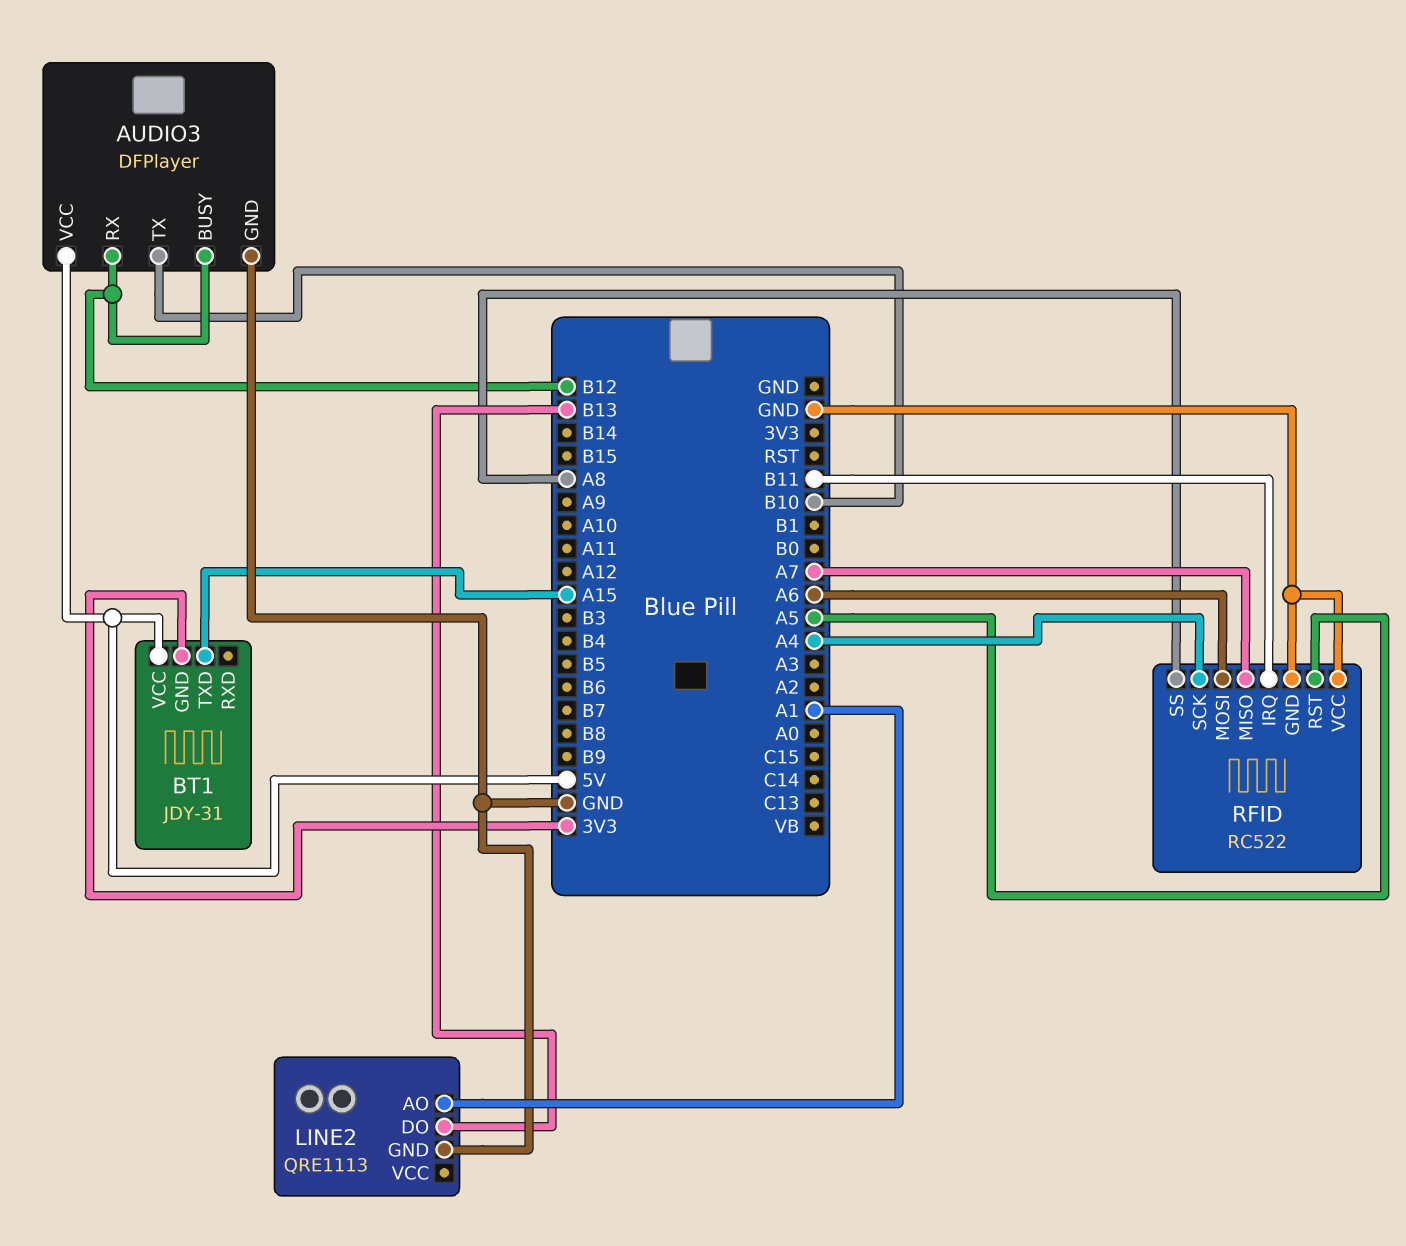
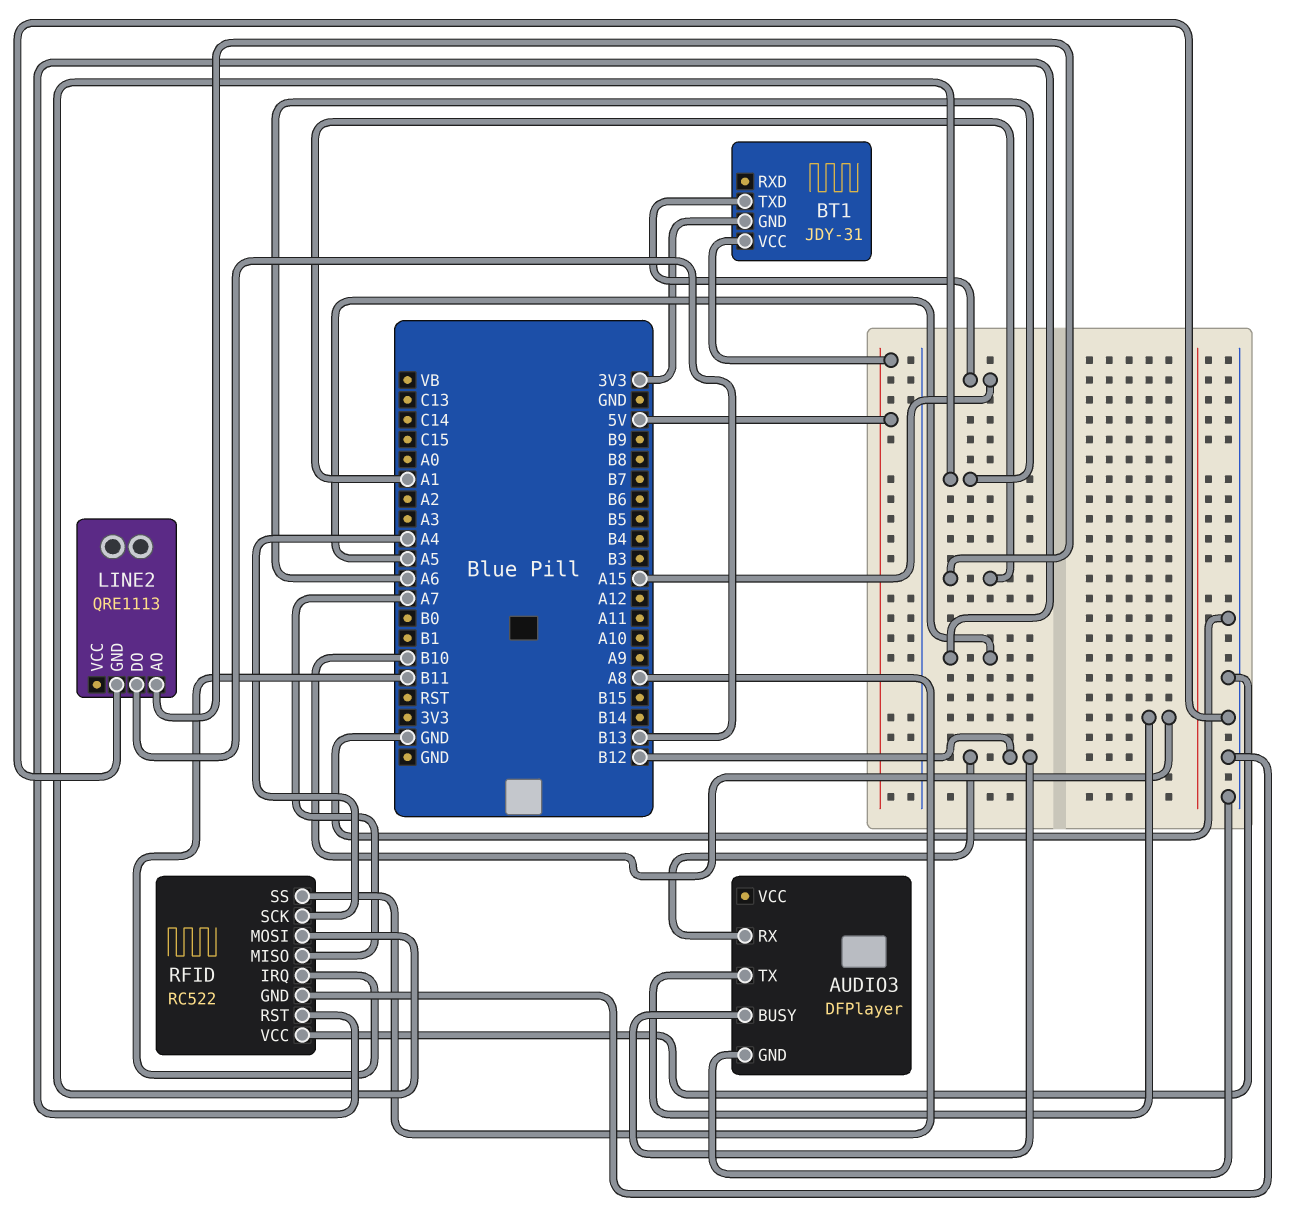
AUDIO3 pin VCC: 5V -> none

